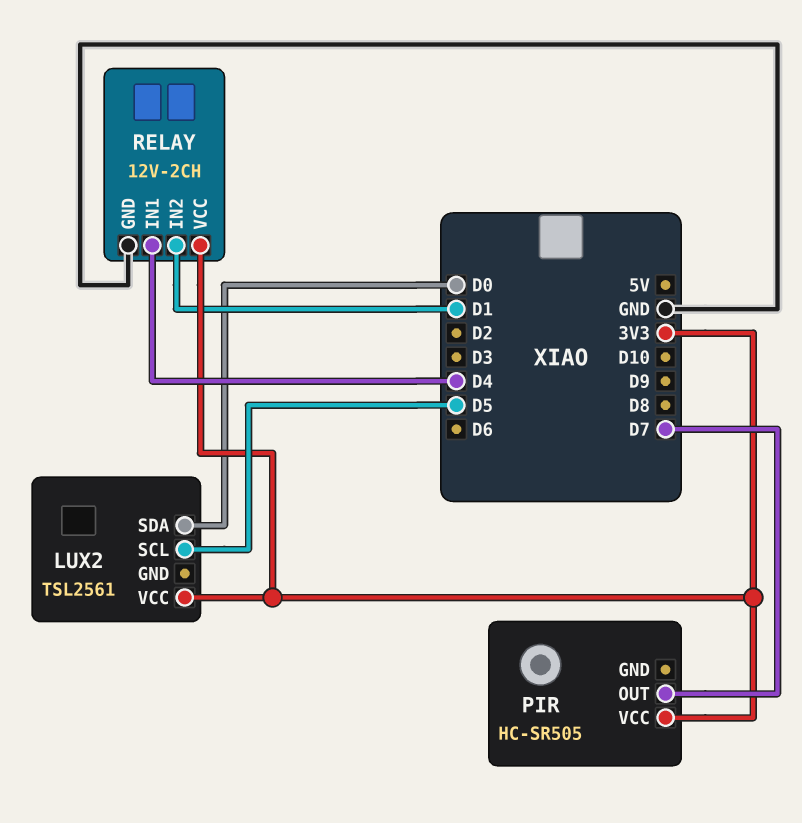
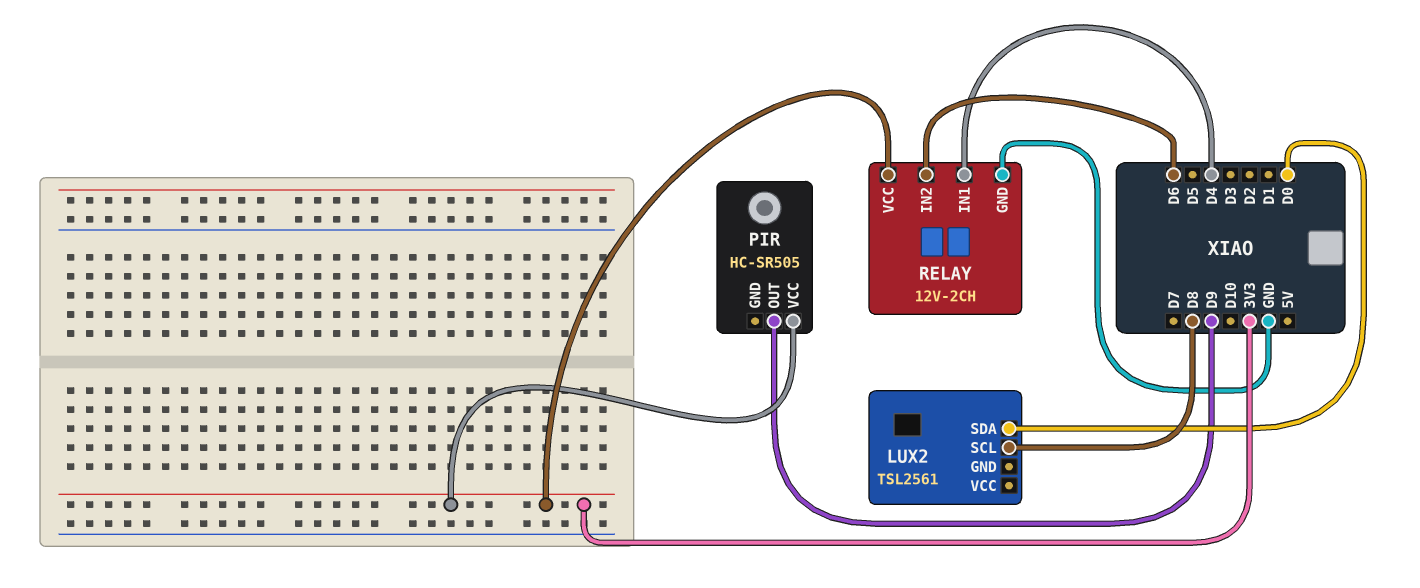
LUX2 pin SCL: D5 -> D8
LUX2 pin VCC: 3V3 -> none
PIR pin OUT: D7 -> D9
RELAY pin IN2: D1 -> D6

